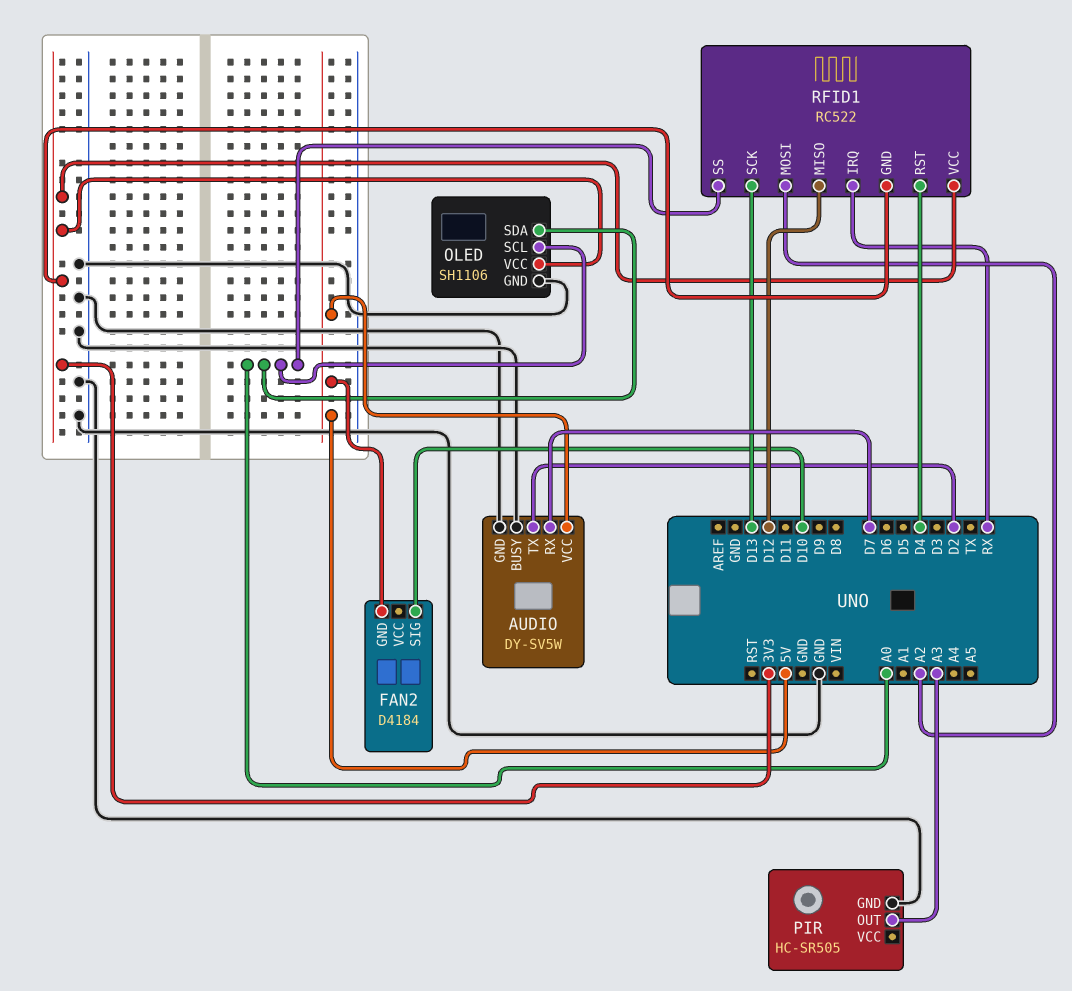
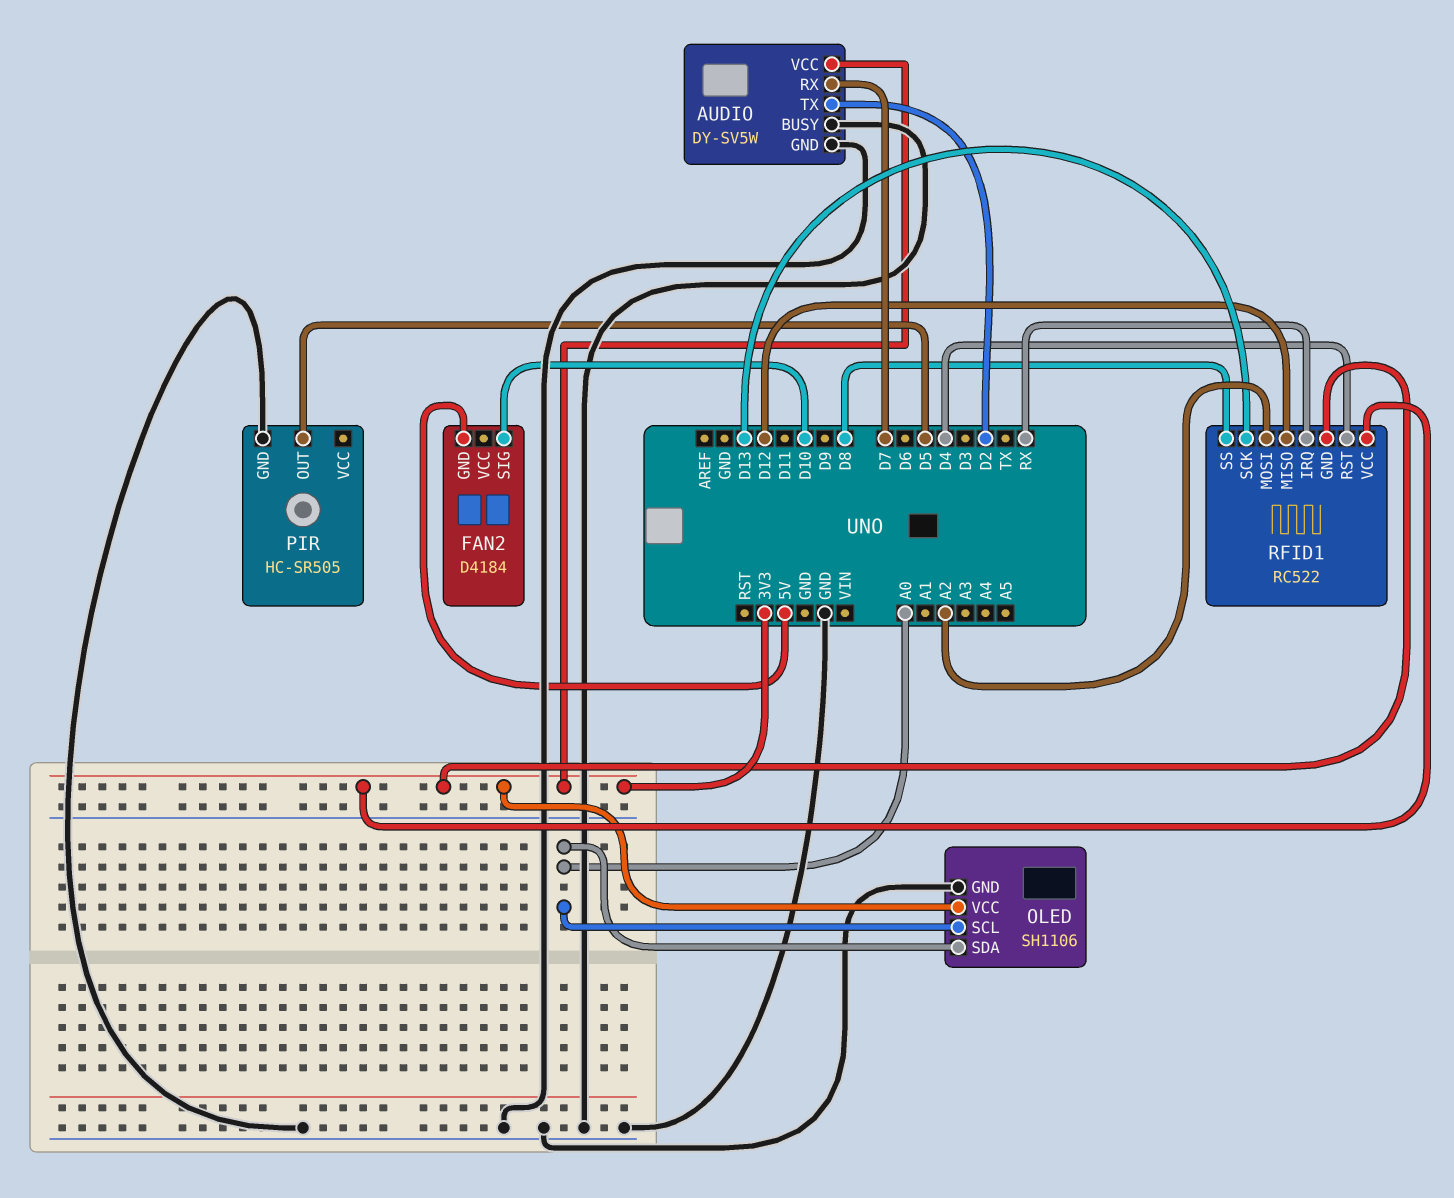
AUDIO pin VCC: 5V -> 3V3
PIR pin OUT: A3 -> D5
RFID1 pin SS: A0 -> D8

